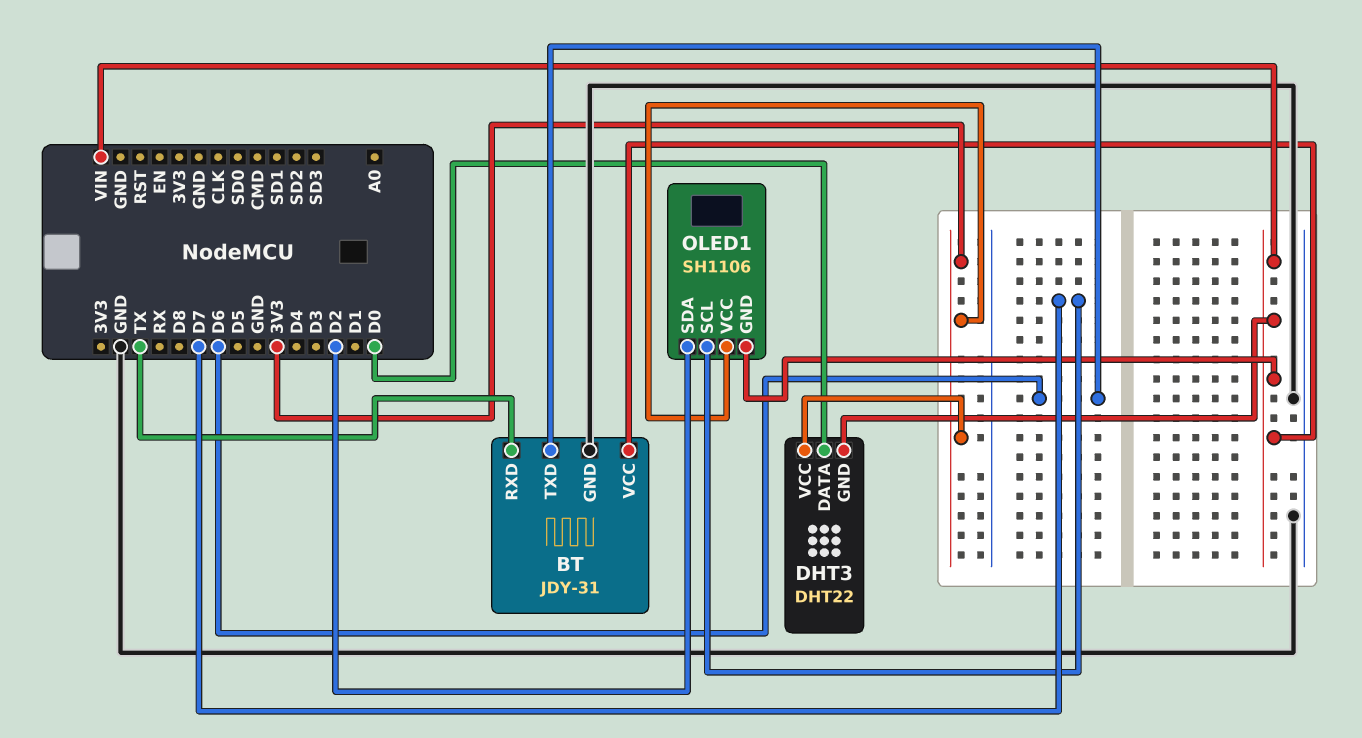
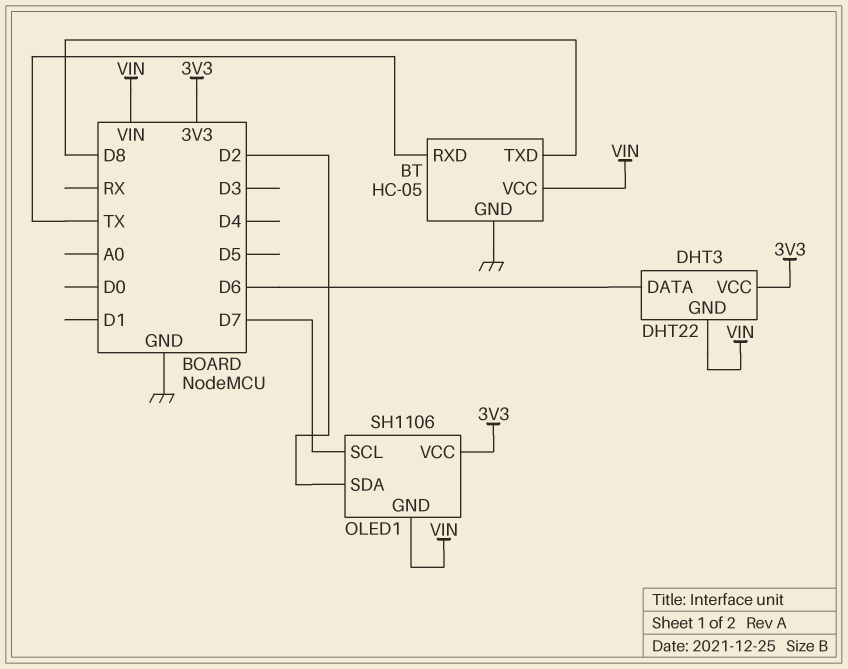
BT: JDY-31 -> HC-05
BT pin TXD: D6 -> D8
DHT3 pin DATA: D0 -> D6

